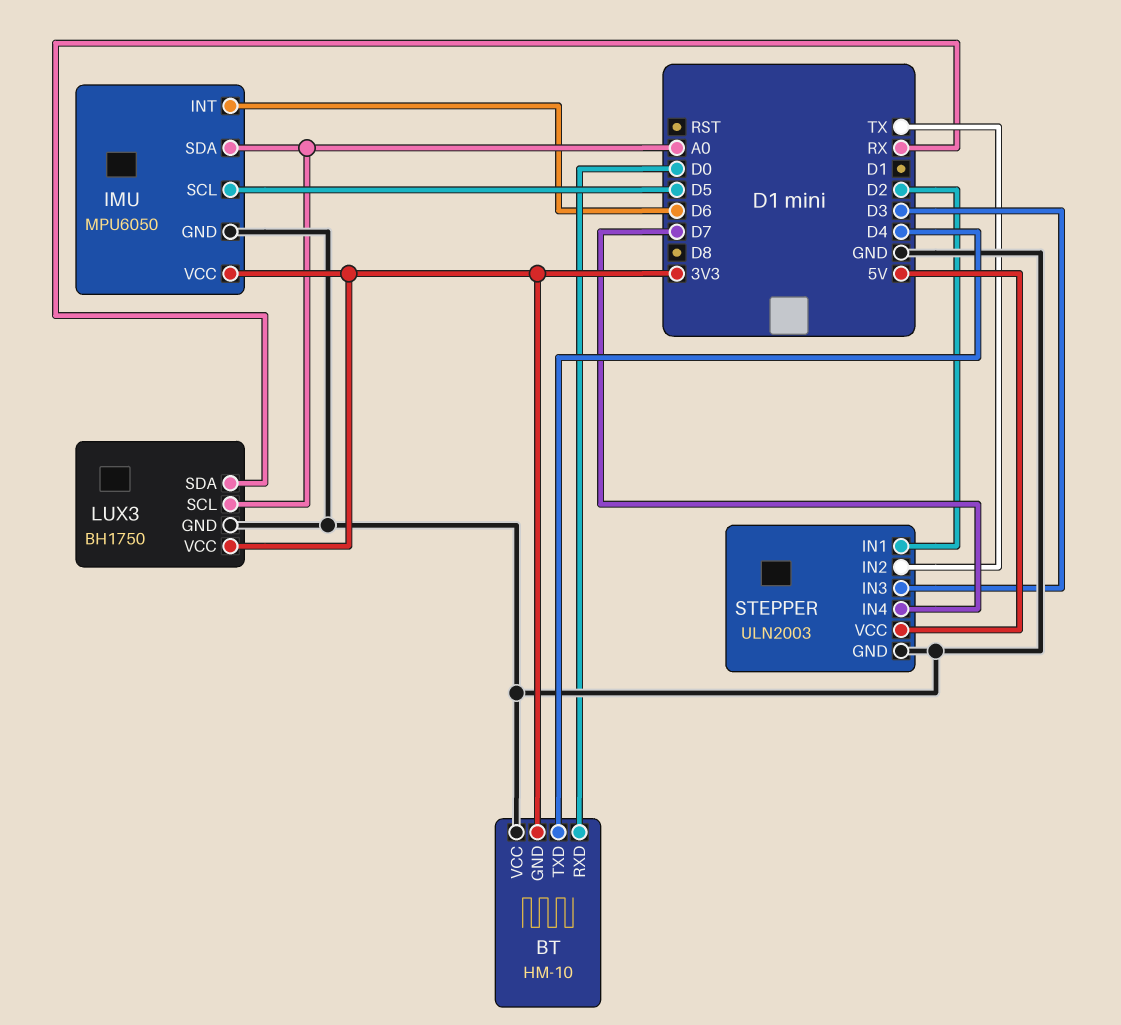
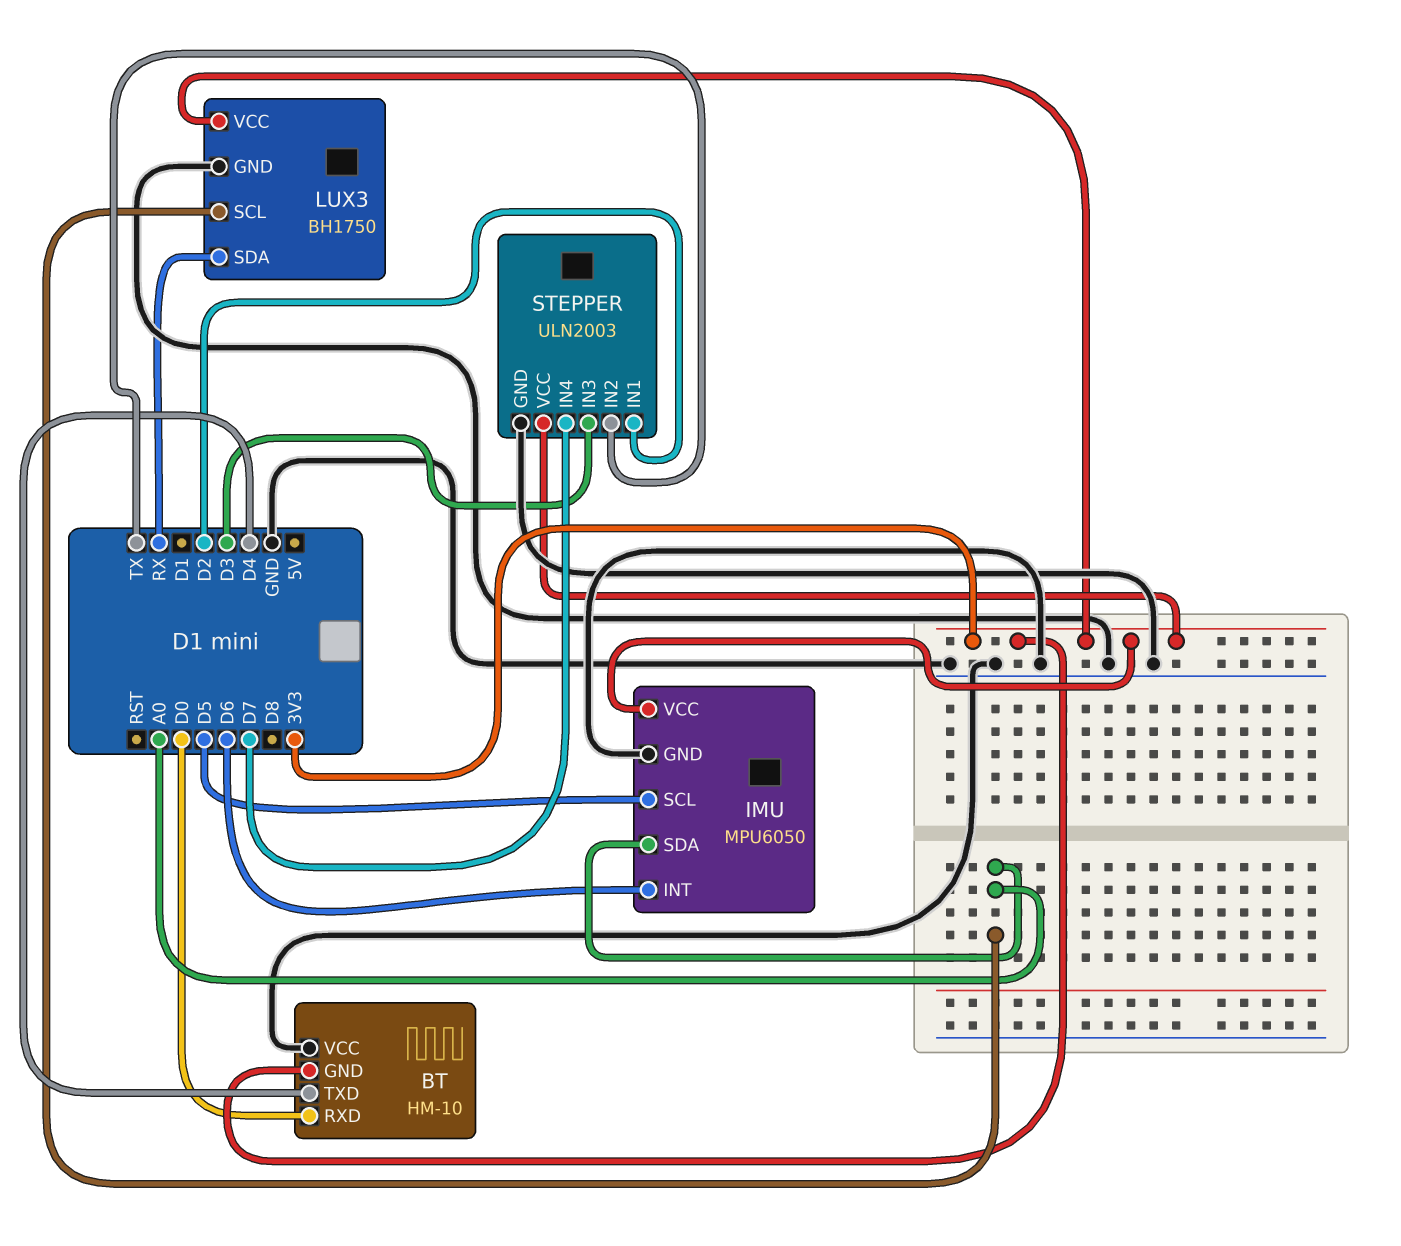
STEPPER pin VCC: 5V -> 3V3

